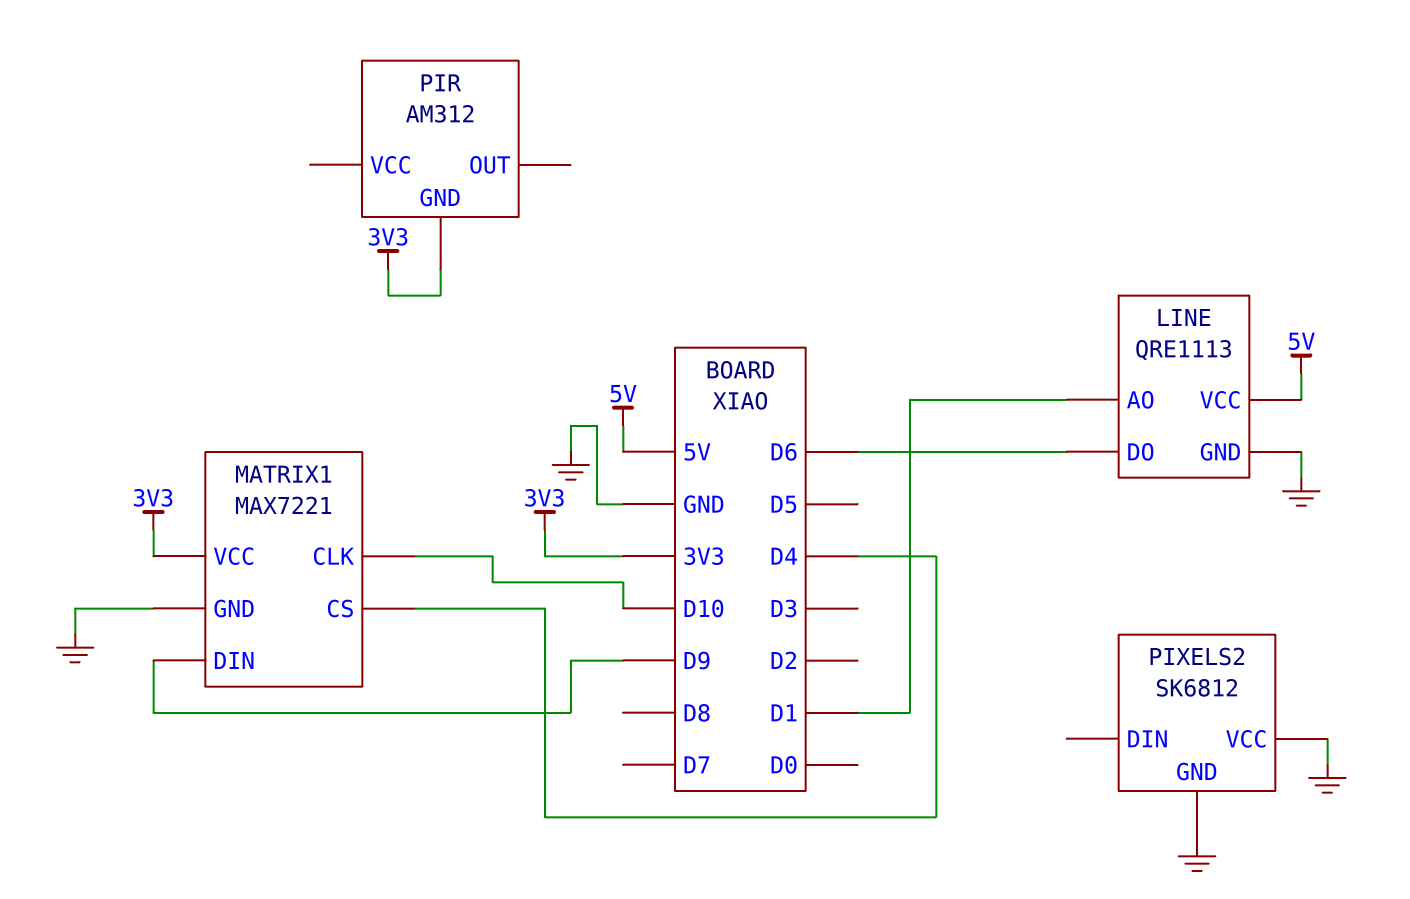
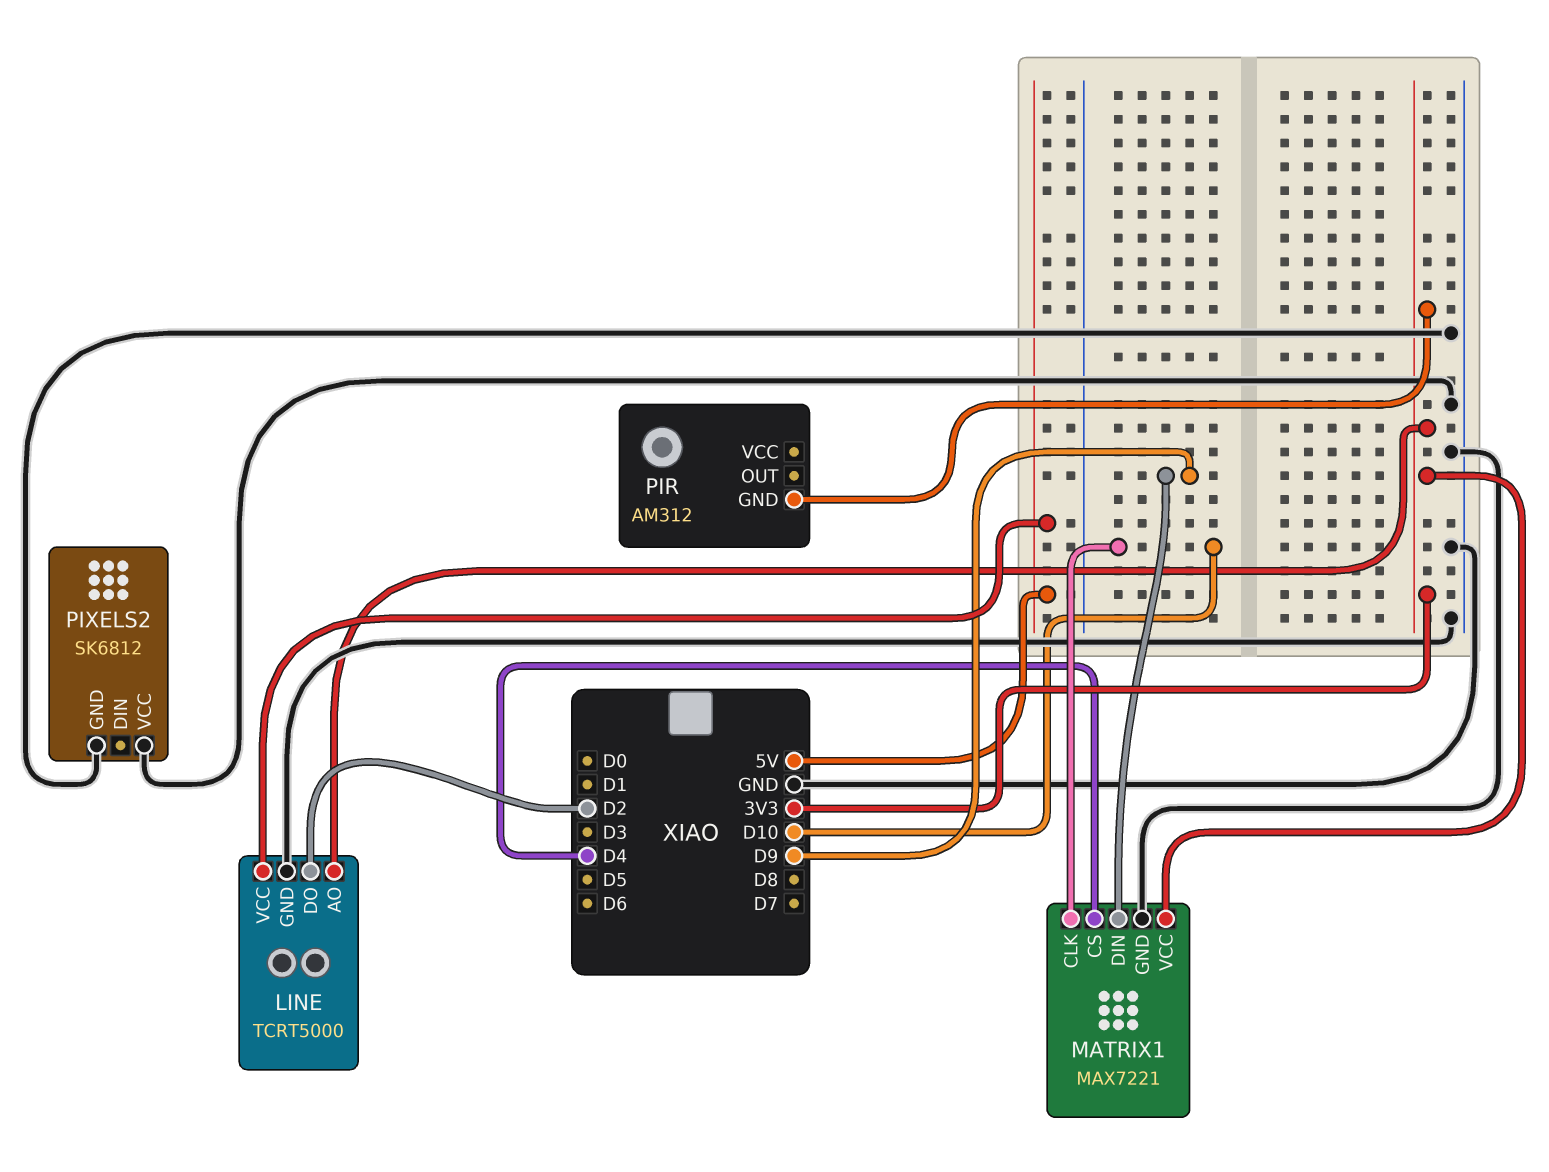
LINE: QRE1113 -> TCRT5000
LINE pin AO: D1 -> 3V3
LINE pin DO: D6 -> D2

